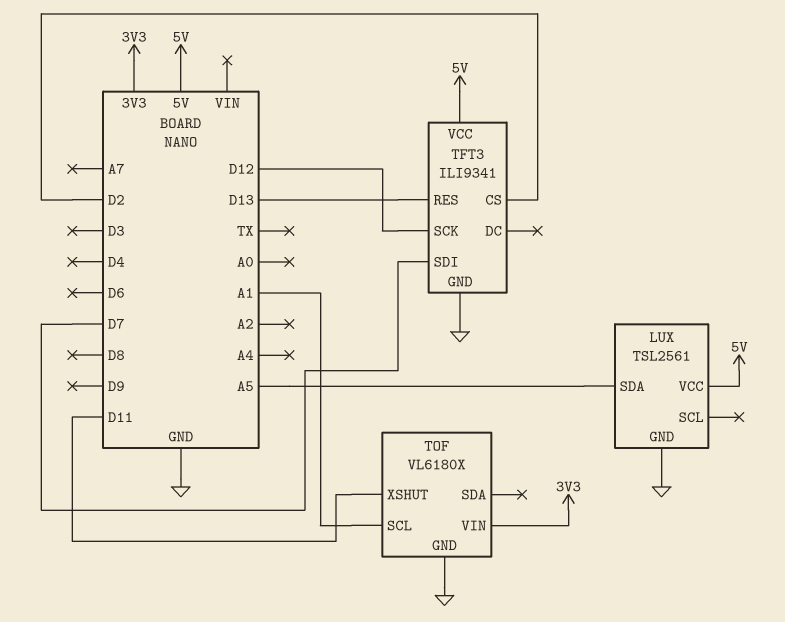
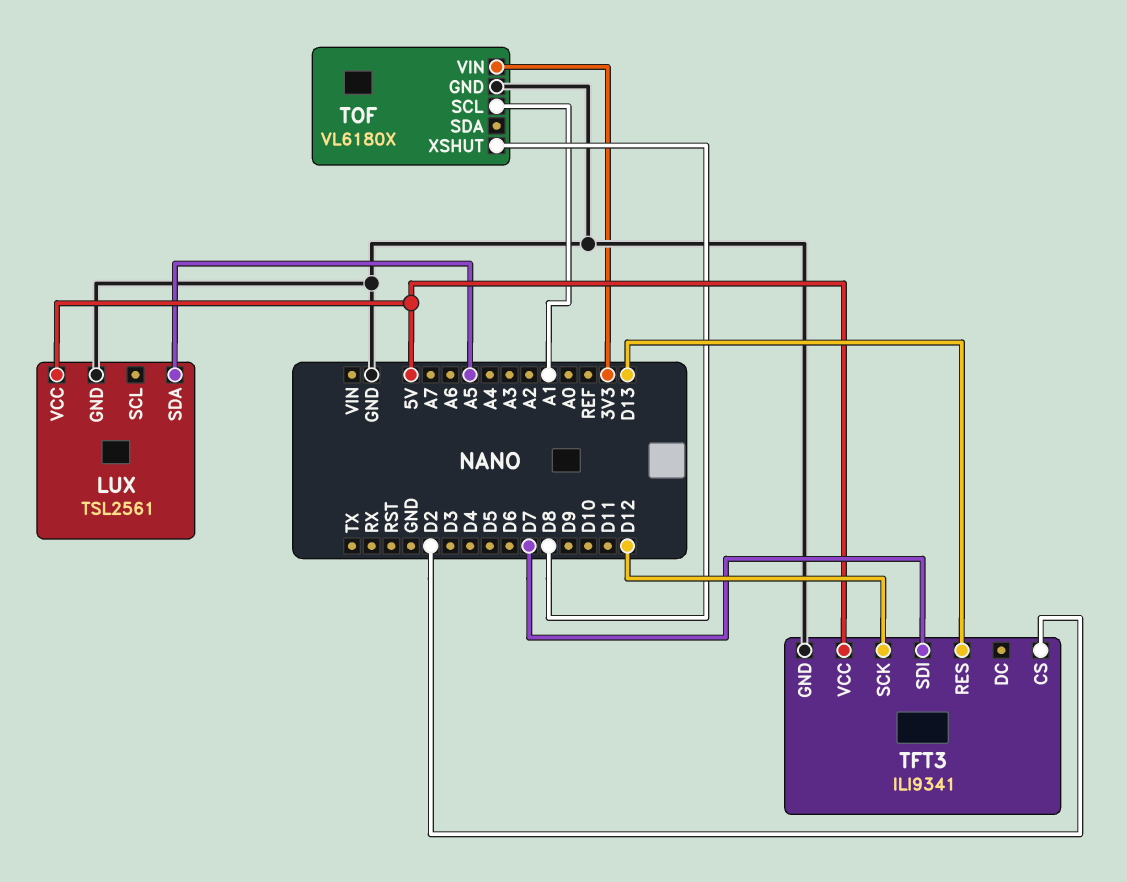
TOF pin XSHUT: D11 -> D8

